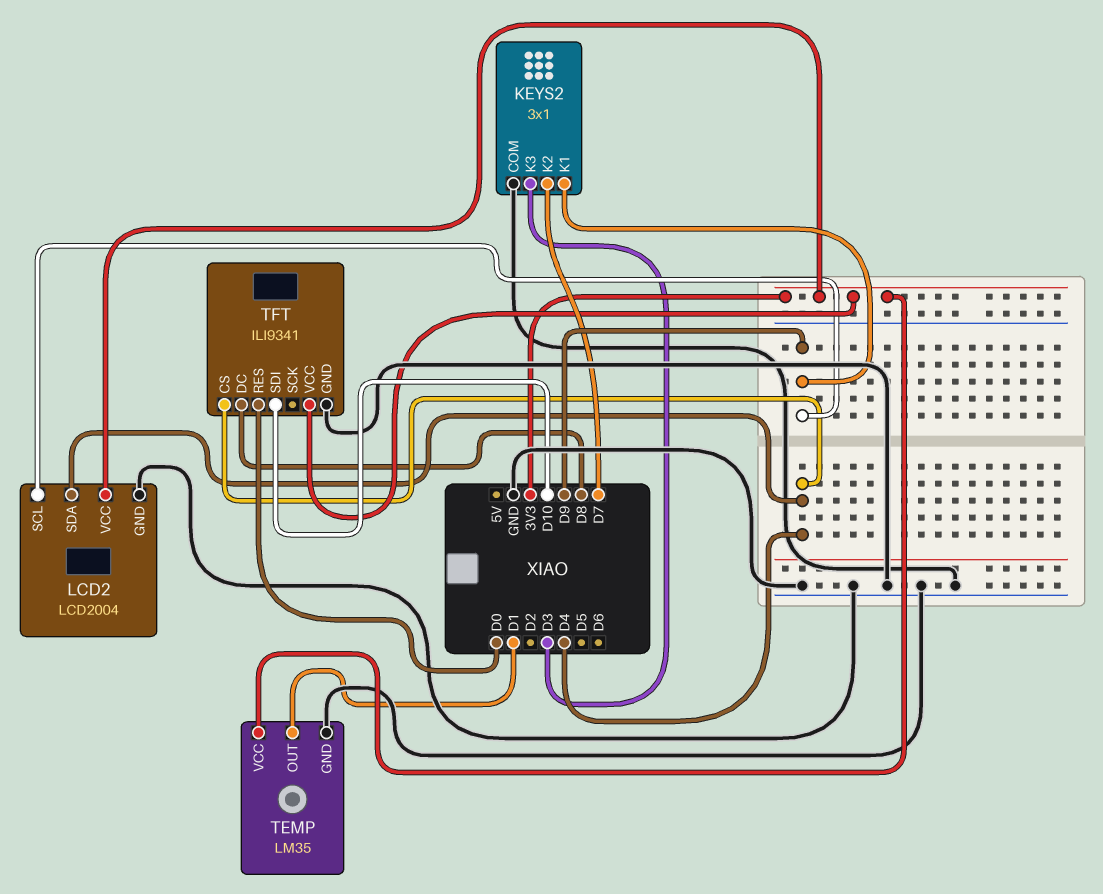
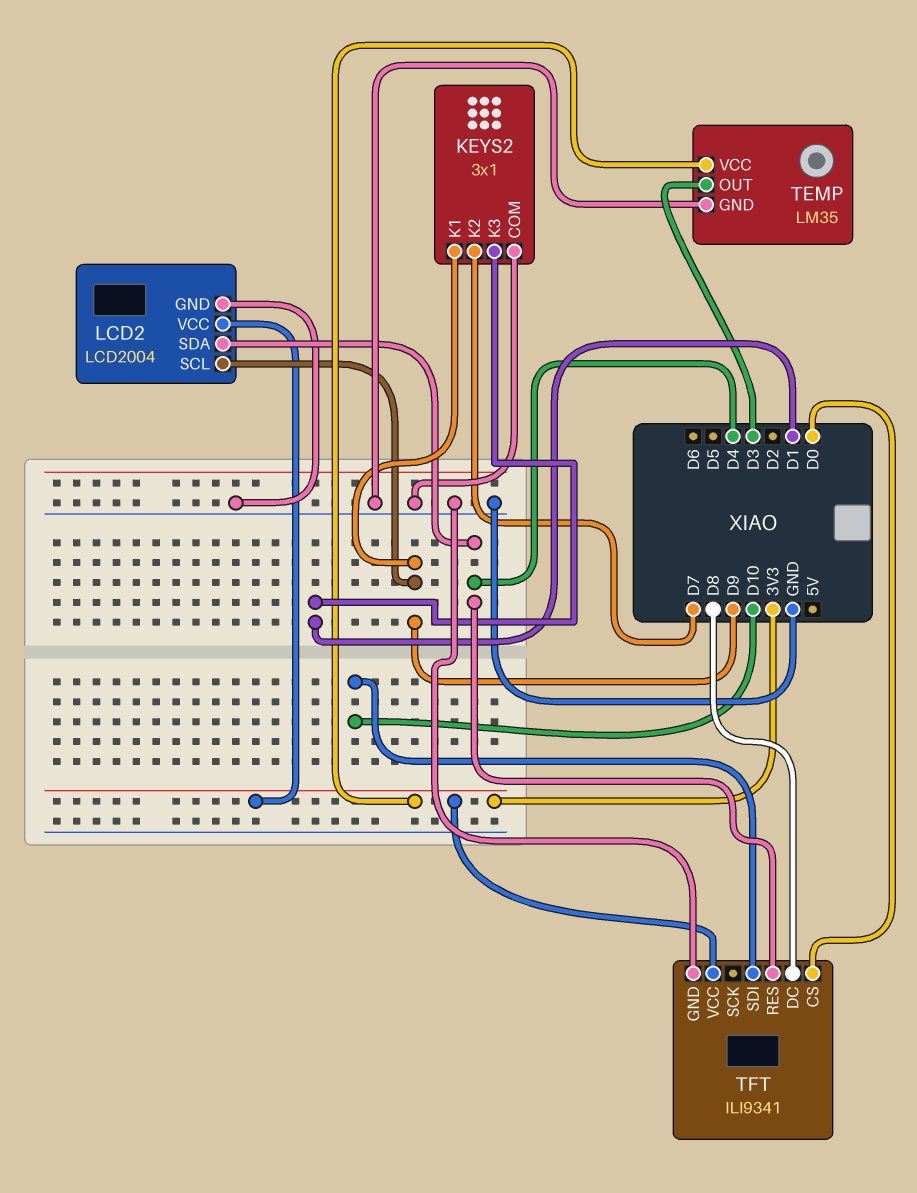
KEYS2 pin K3: D3 -> D1
TEMP pin OUT: D1 -> D3
TFT pin CS: D4 -> D0
TFT pin RES: D0 -> D4

